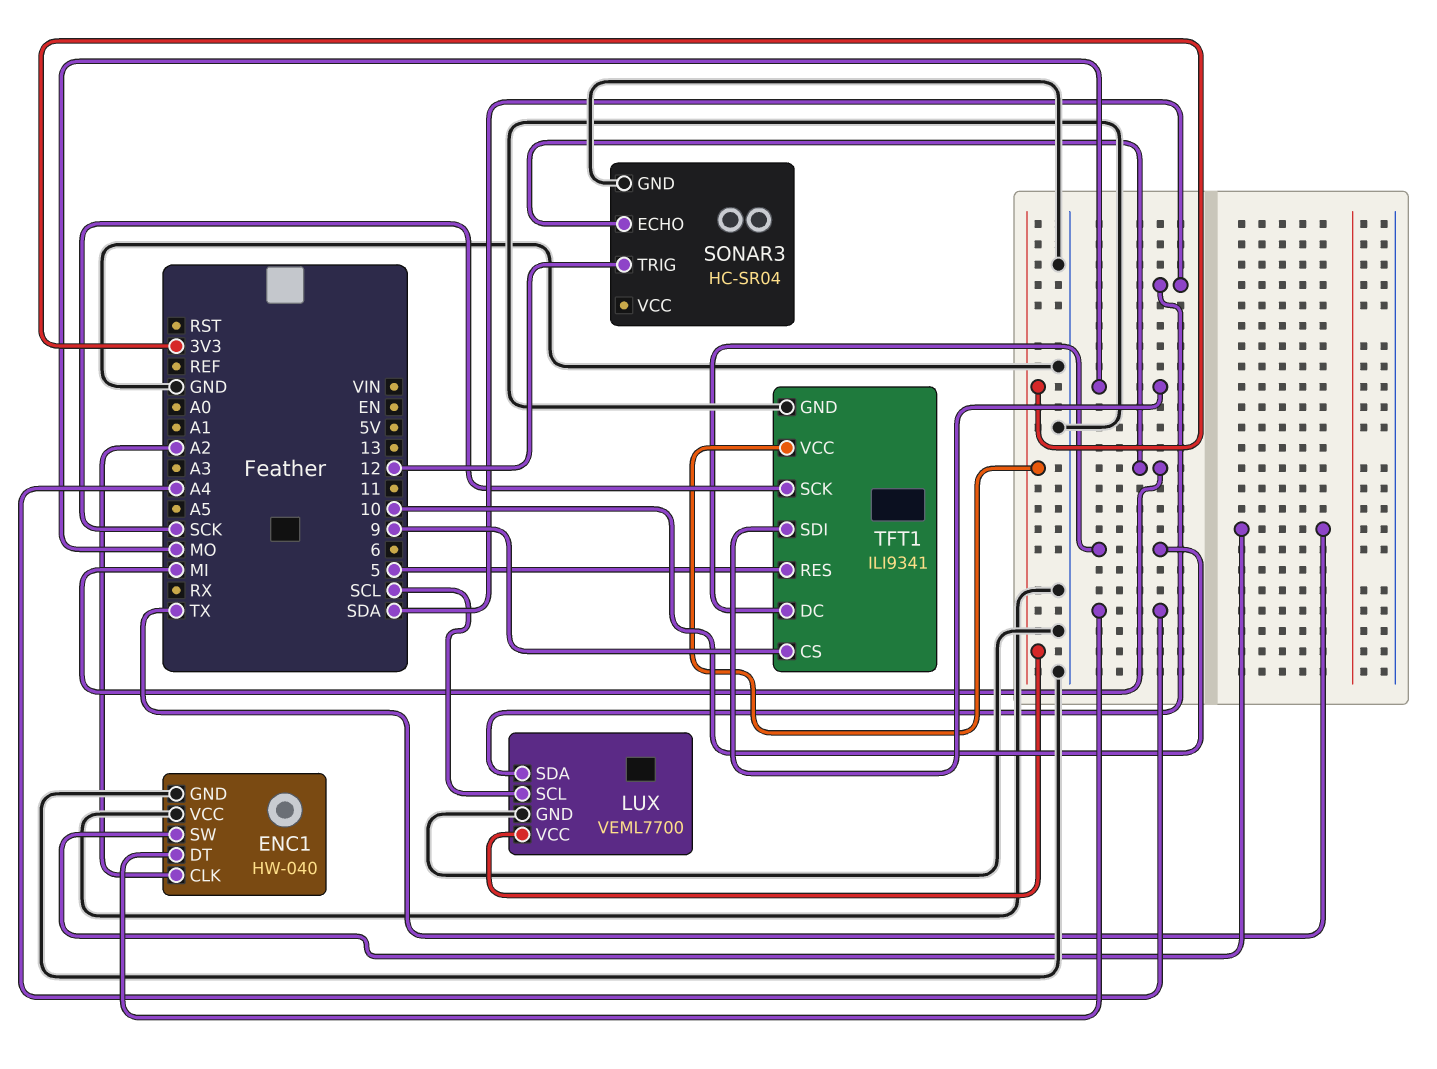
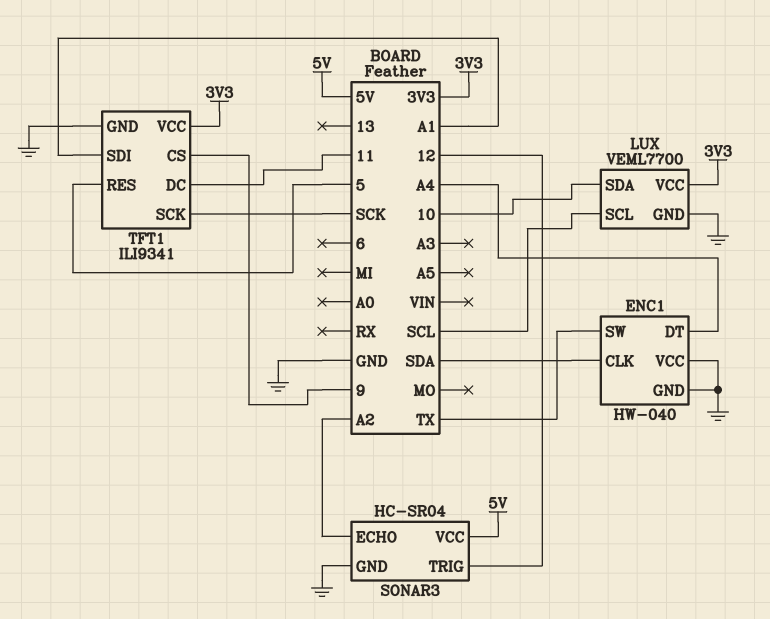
ENC1 pin CLK: A2 -> SDA
LUX pin SDA: SDA -> 10
SONAR3 pin ECHO: MI -> A2
SONAR3 pin VCC: none -> 5V
TFT1 pin DC: 10 -> 11
TFT1 pin SDI: MO -> A1

